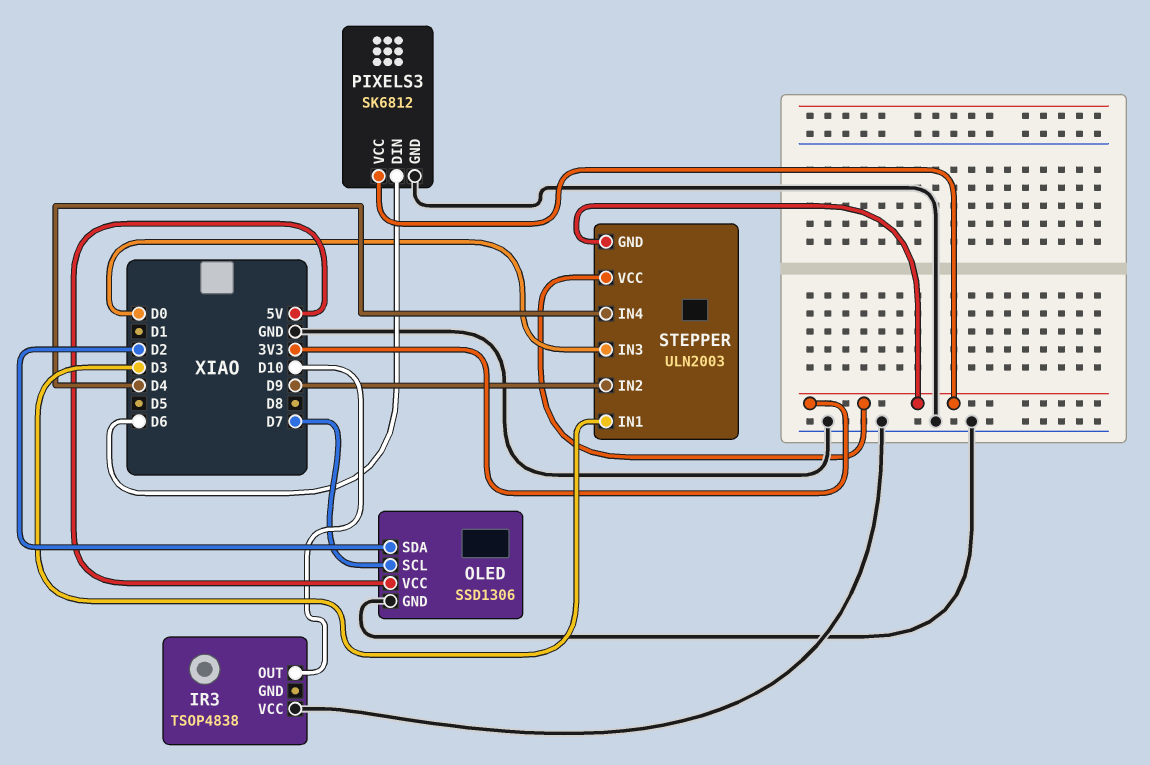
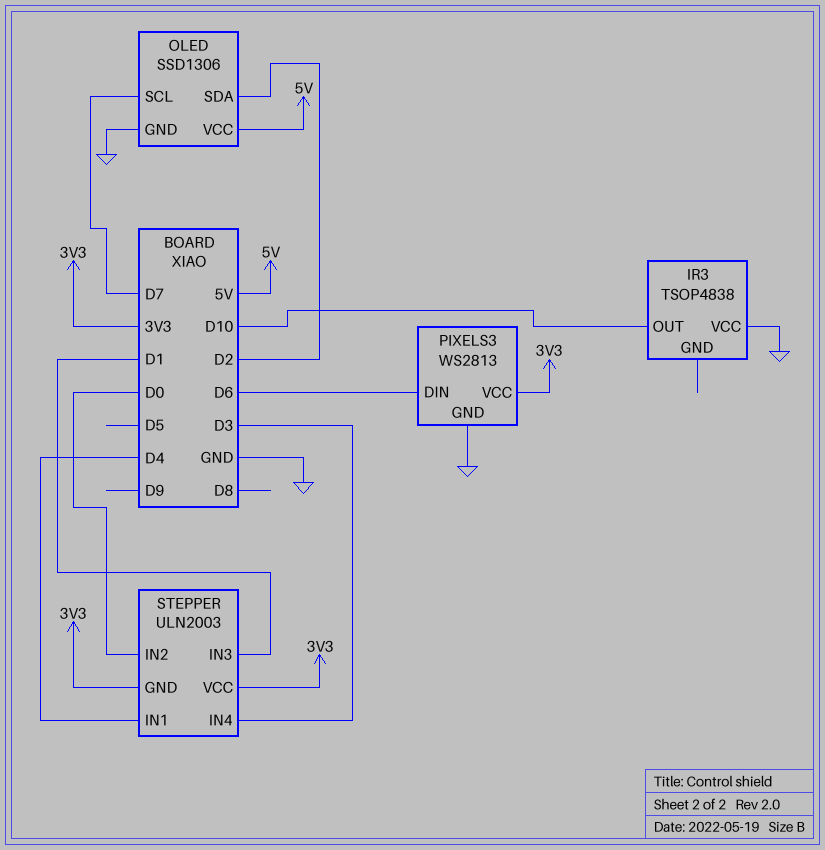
PIXELS3: SK6812 -> WS2813
STEPPER pin IN1: D3 -> D4
STEPPER pin IN2: D9 -> D0
STEPPER pin IN3: D0 -> D1
STEPPER pin IN4: D4 -> D3

